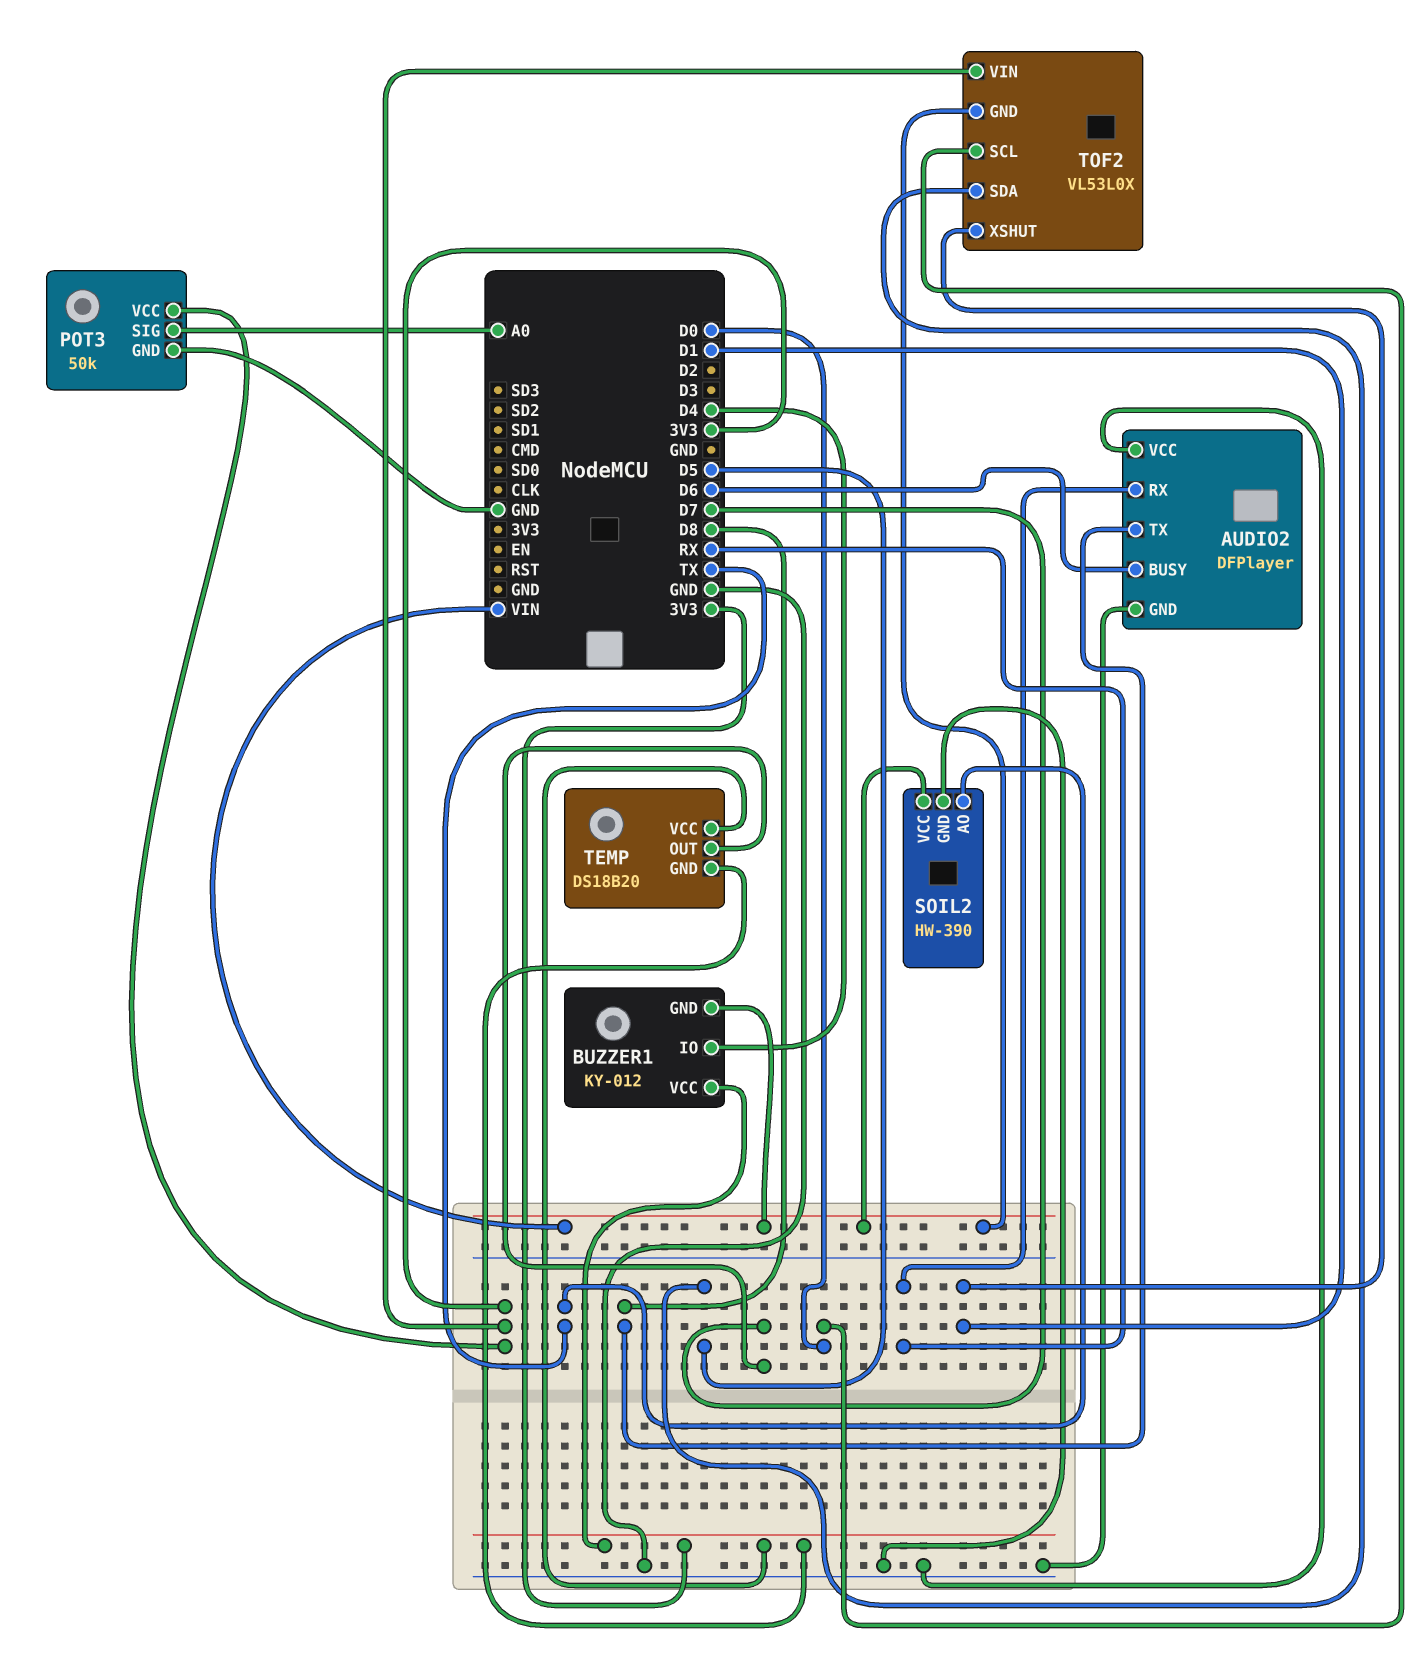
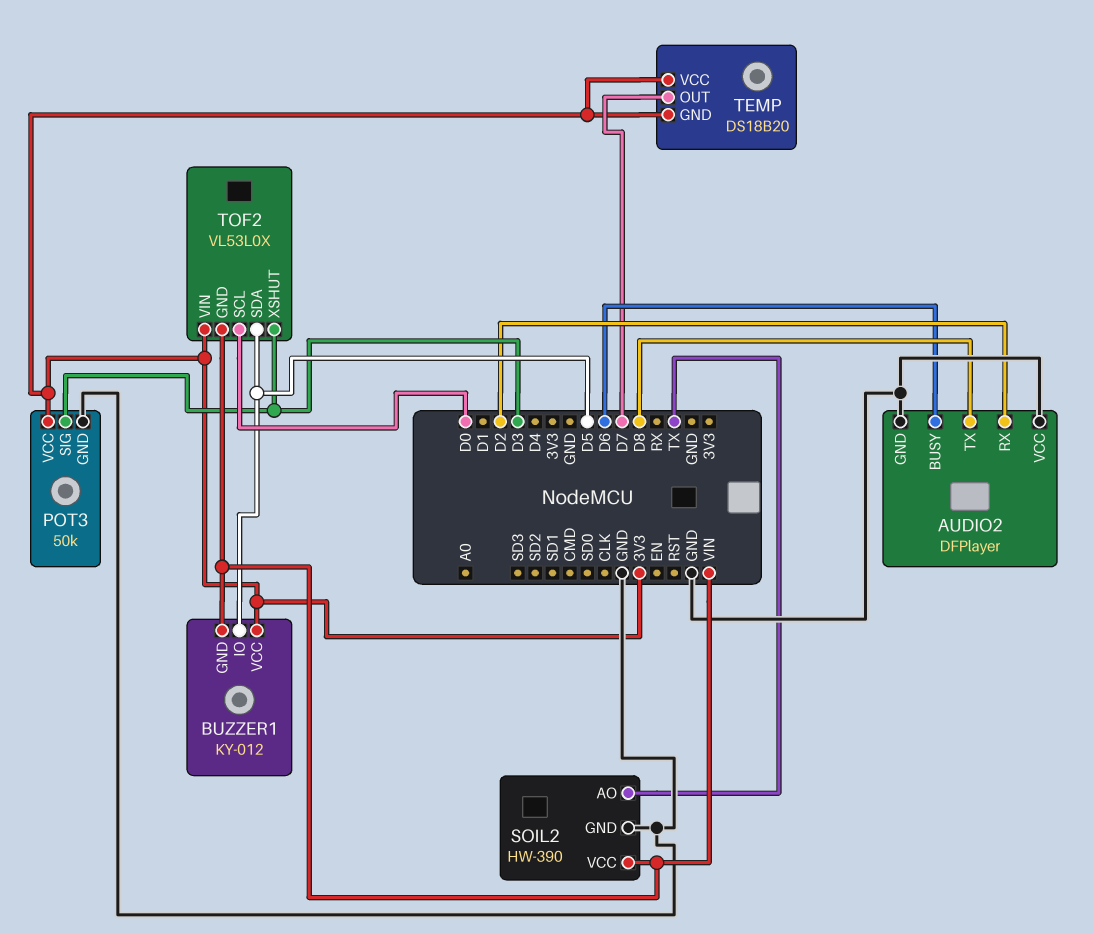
AUDIO2 pin RX: RX -> D2
BUZZER1 pin IO: D4 -> D5
POT3 pin SIG: A0 -> D3
TOF2 pin XSHUT: D1 -> D3

